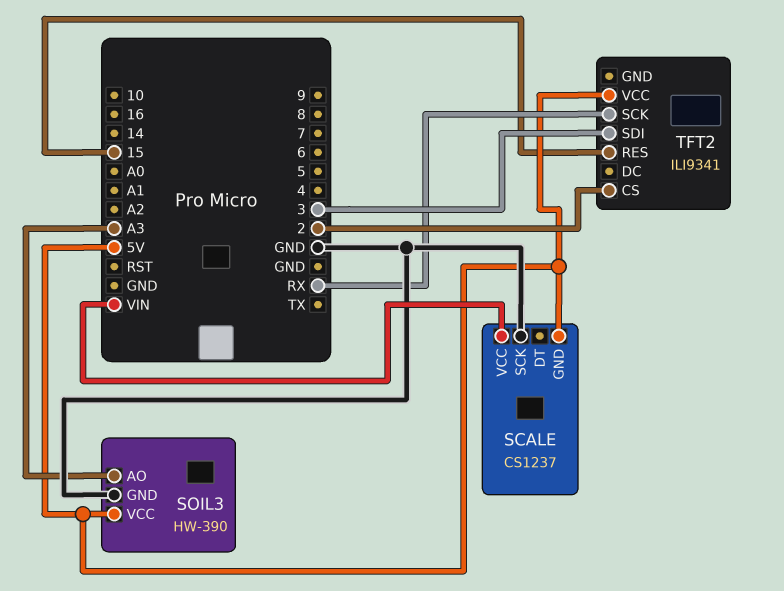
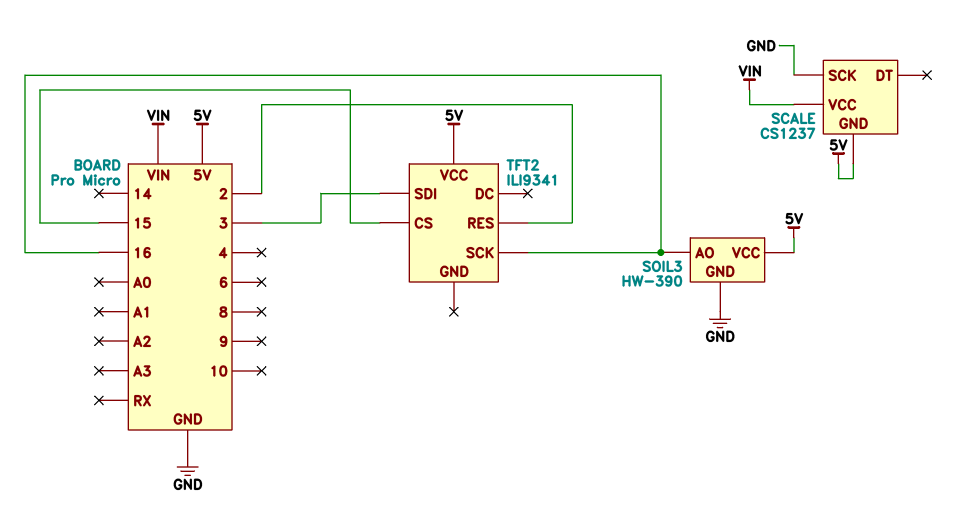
SOIL3 pin AO: A3 -> 16
TFT2 pin CS: 2 -> 15
TFT2 pin RES: 15 -> 2
TFT2 pin SCK: RX -> 16

